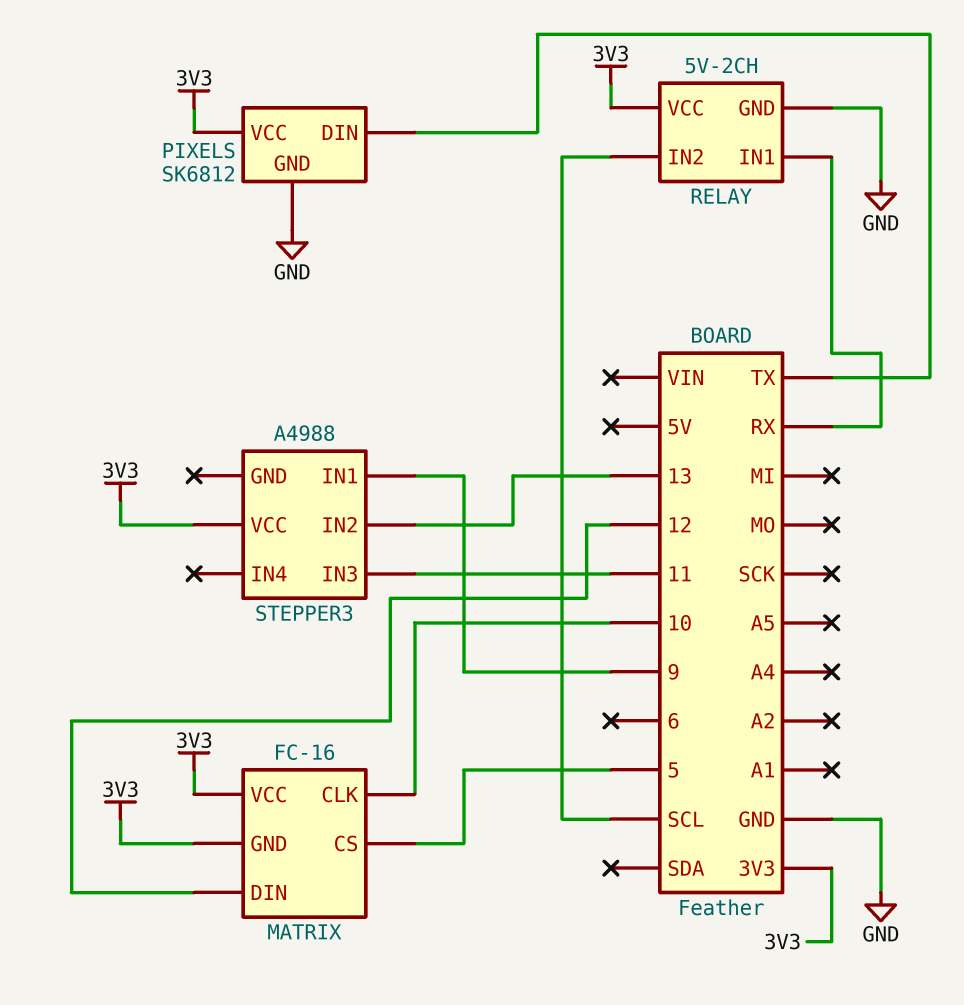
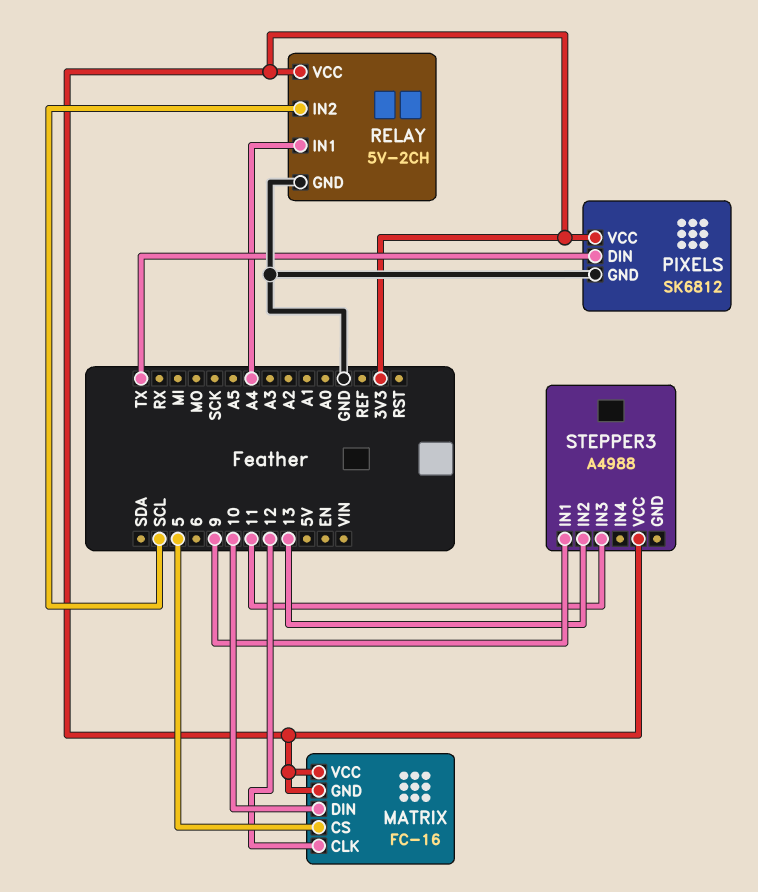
MATRIX pin CLK: 10 -> 12
MATRIX pin DIN: 12 -> 10
RELAY pin IN1: RX -> A4

